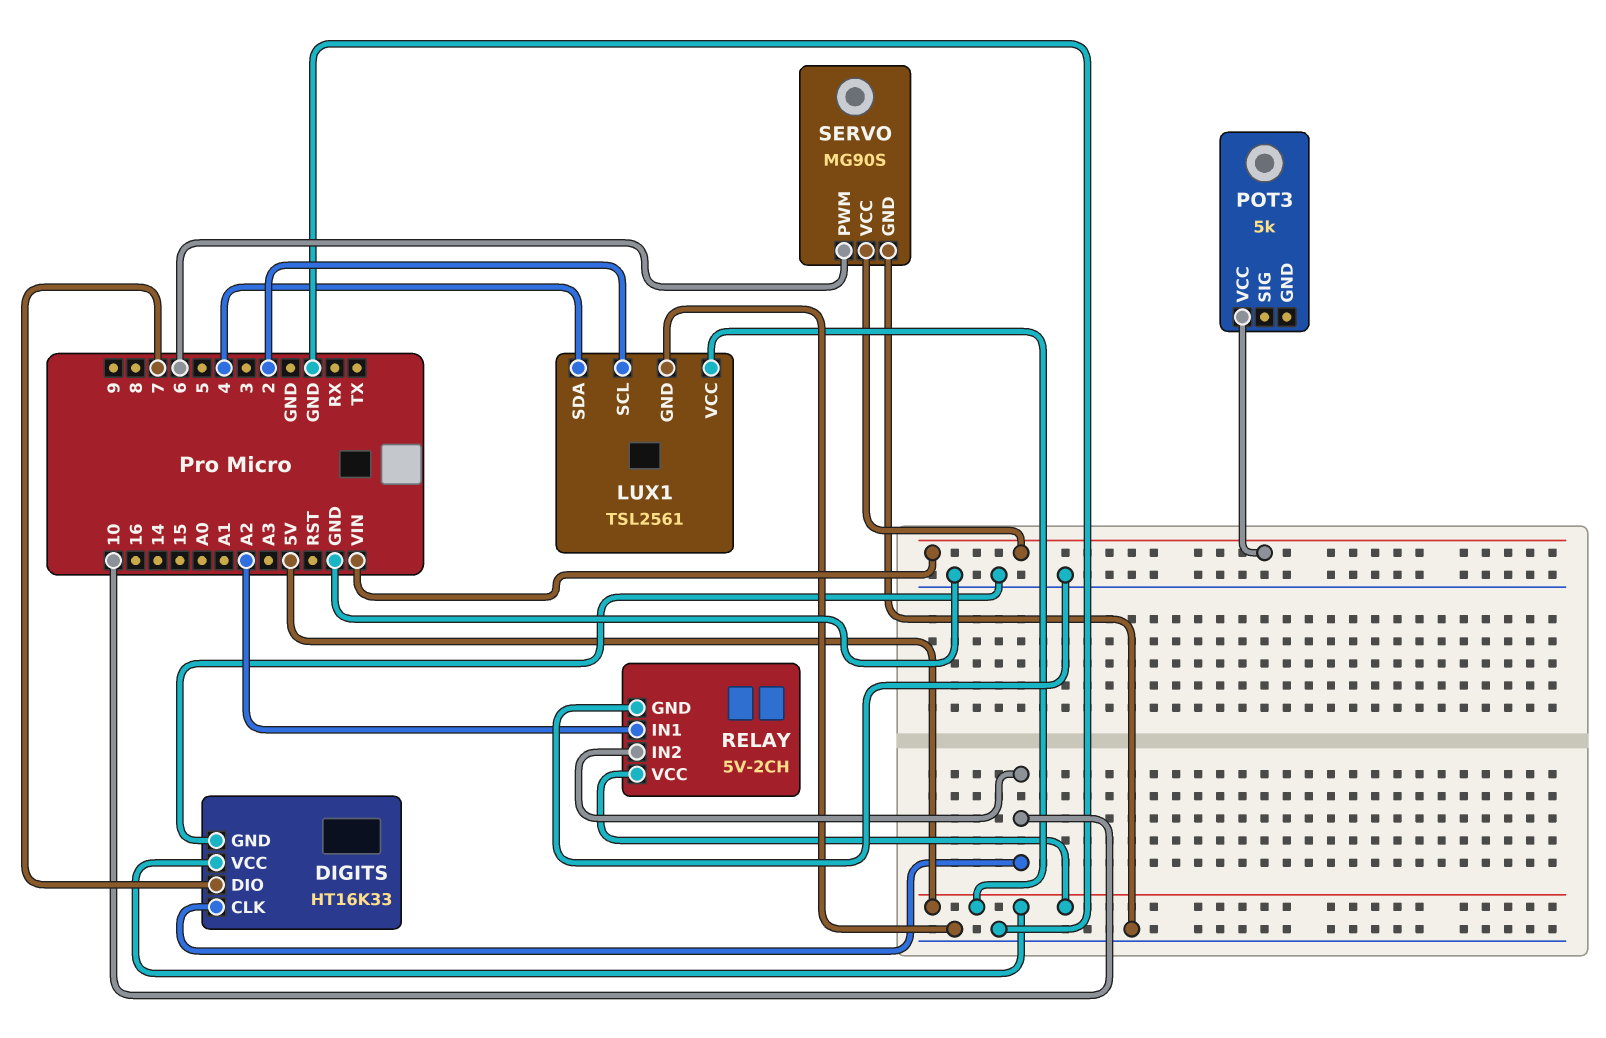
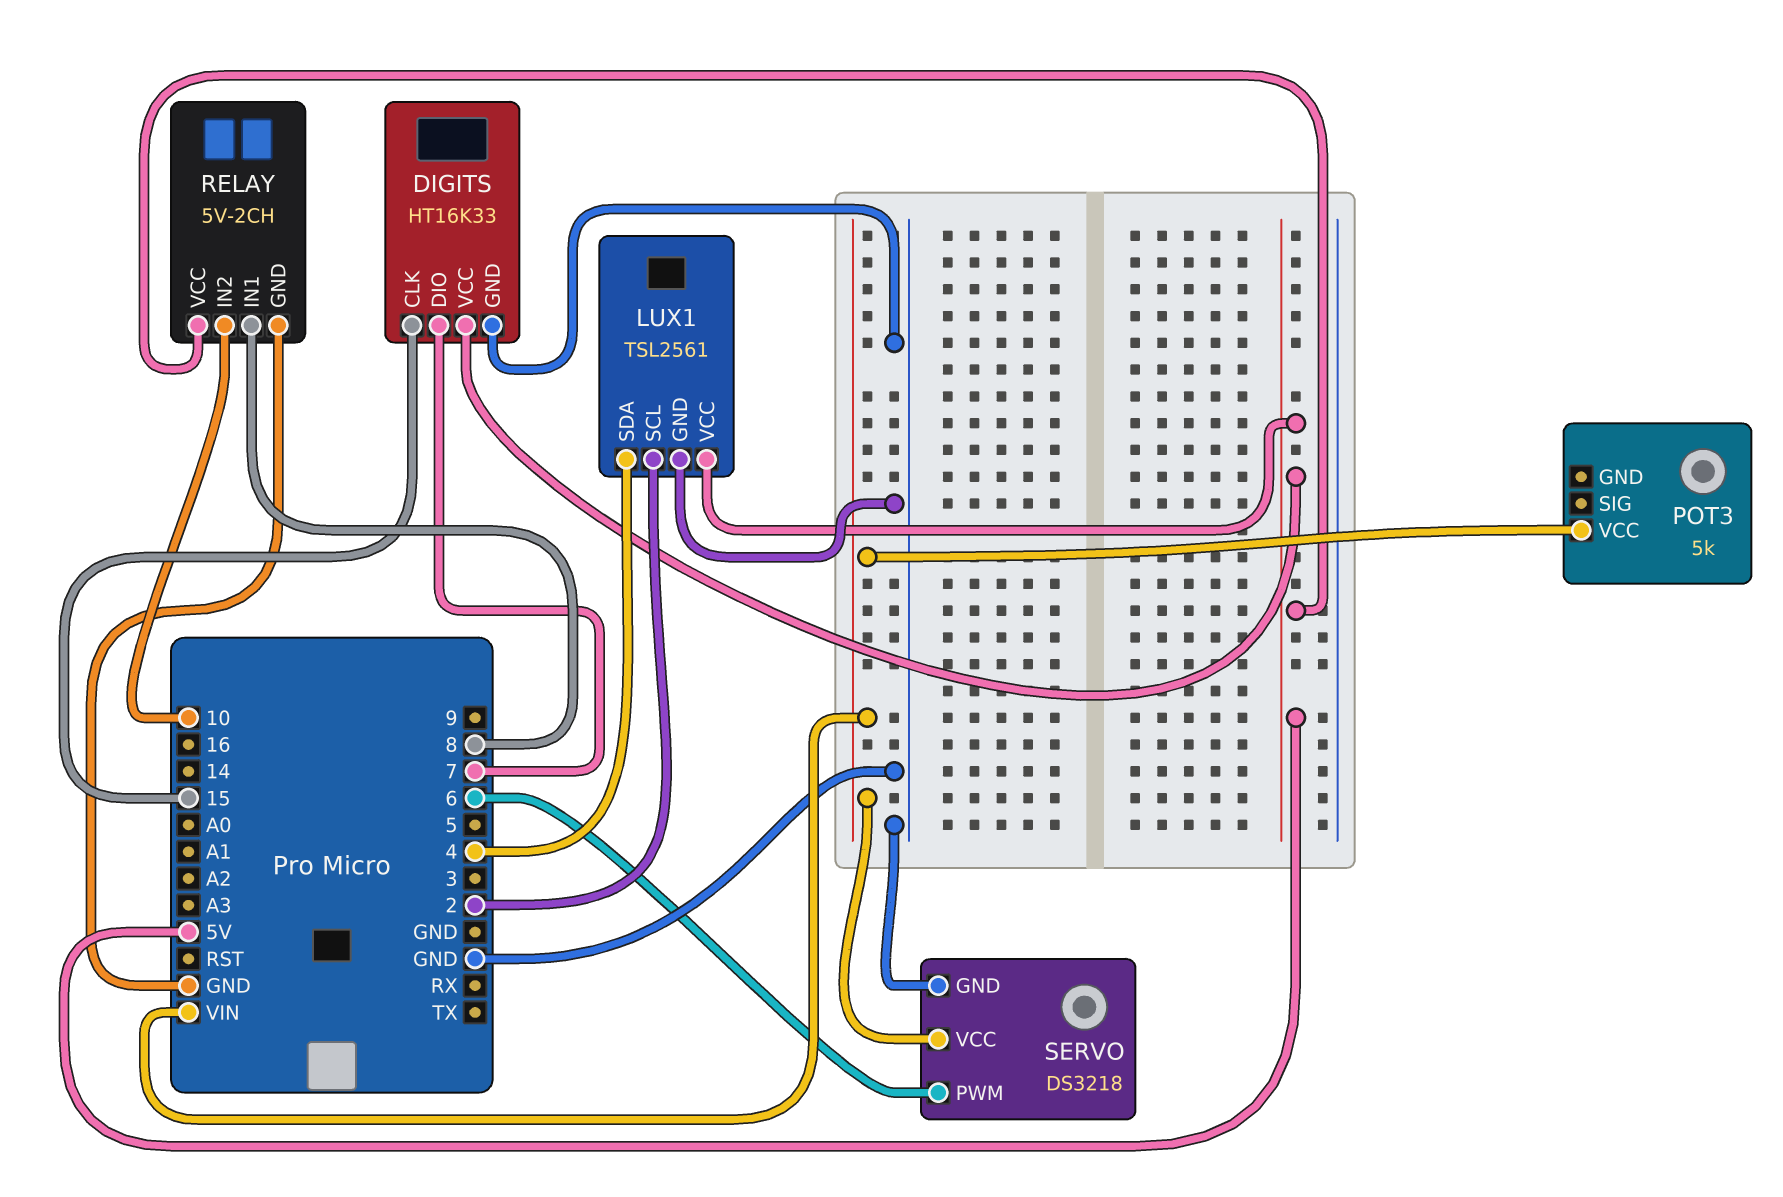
DIGITS pin CLK: 10 -> 15
RELAY pin IN1: A2 -> 8
SERVO: MG90S -> DS3218

